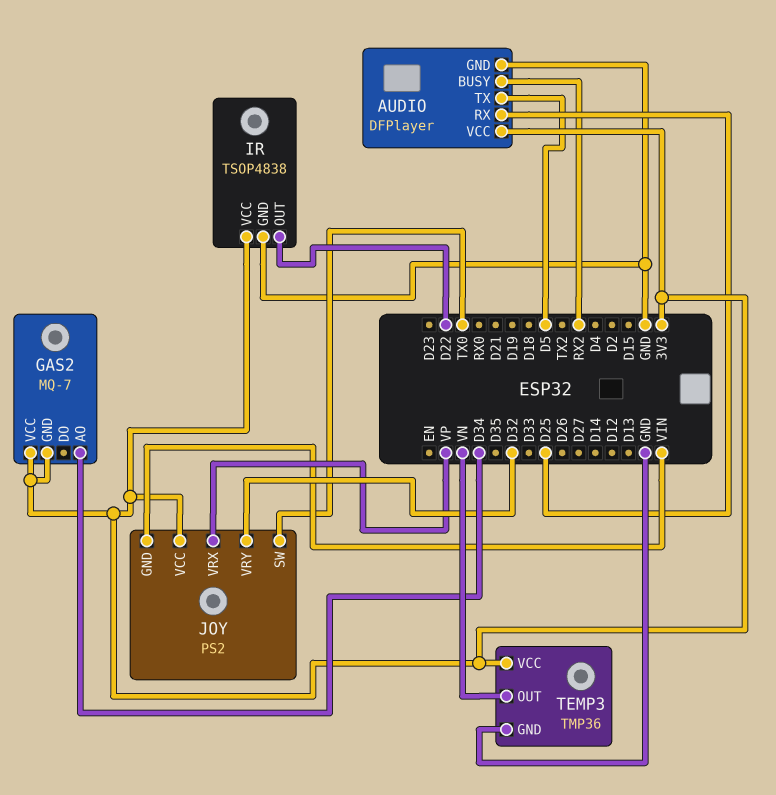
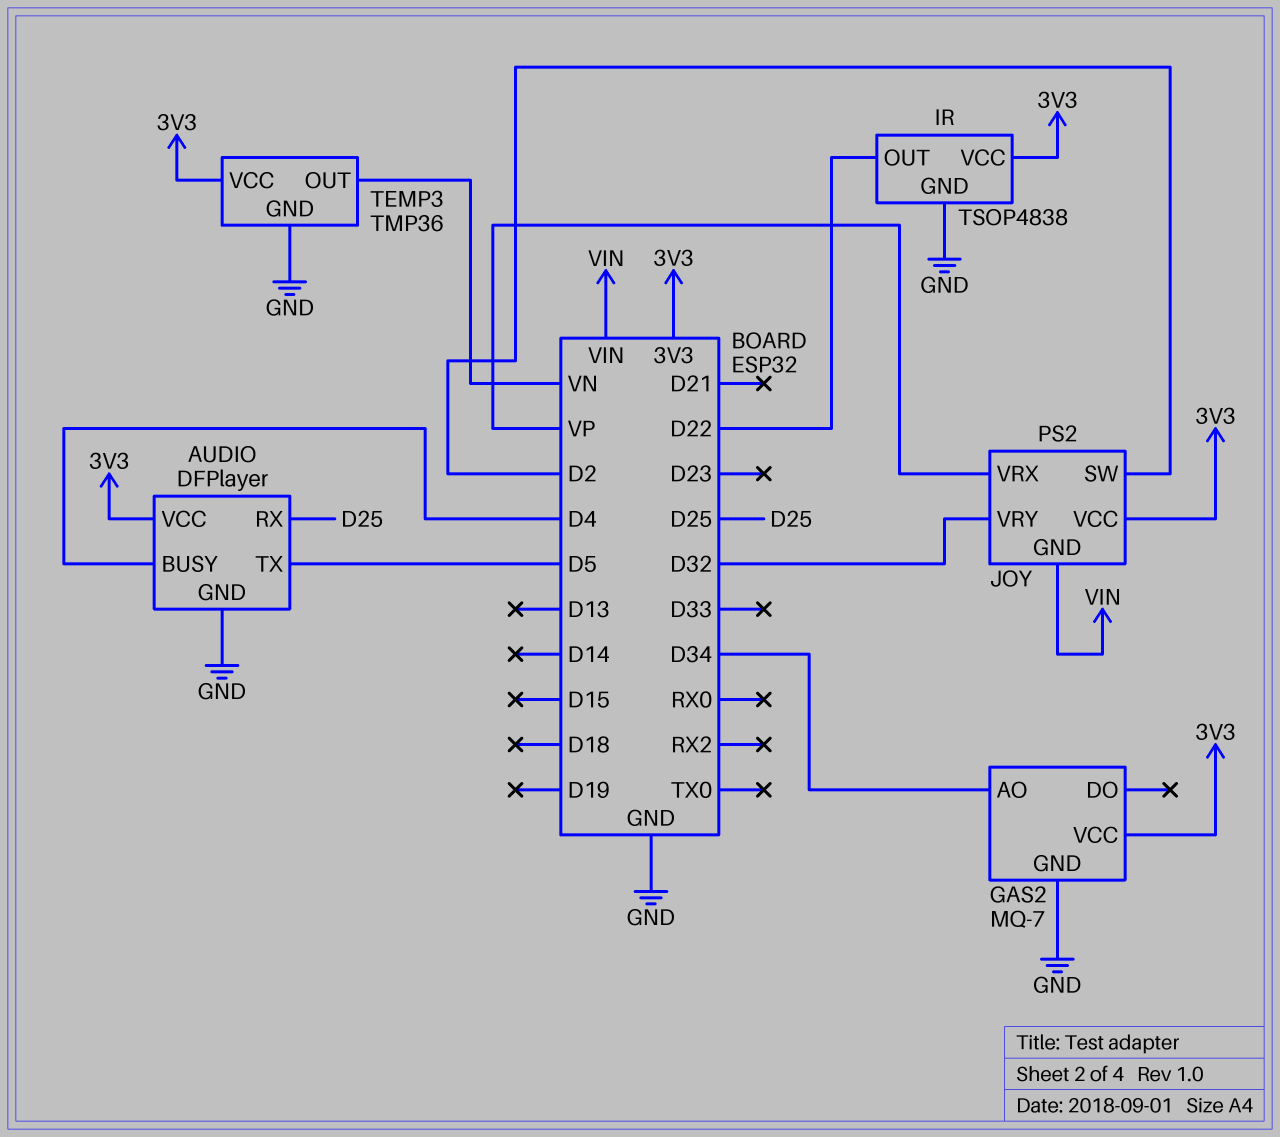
AUDIO pin BUSY: RX2 -> D4
GAS2 pin GND: 3V3 -> GND
JOY pin SW: TX0 -> D2

